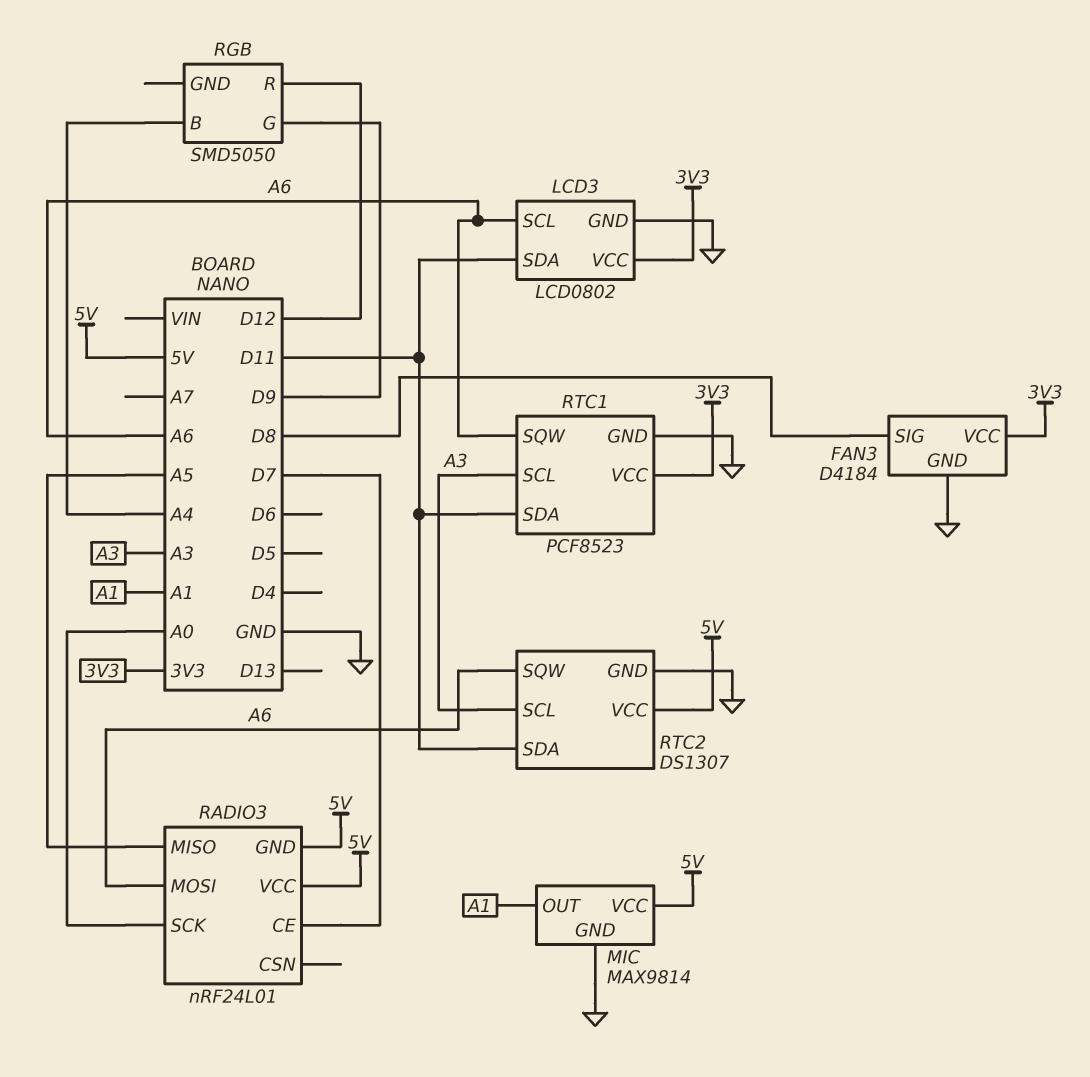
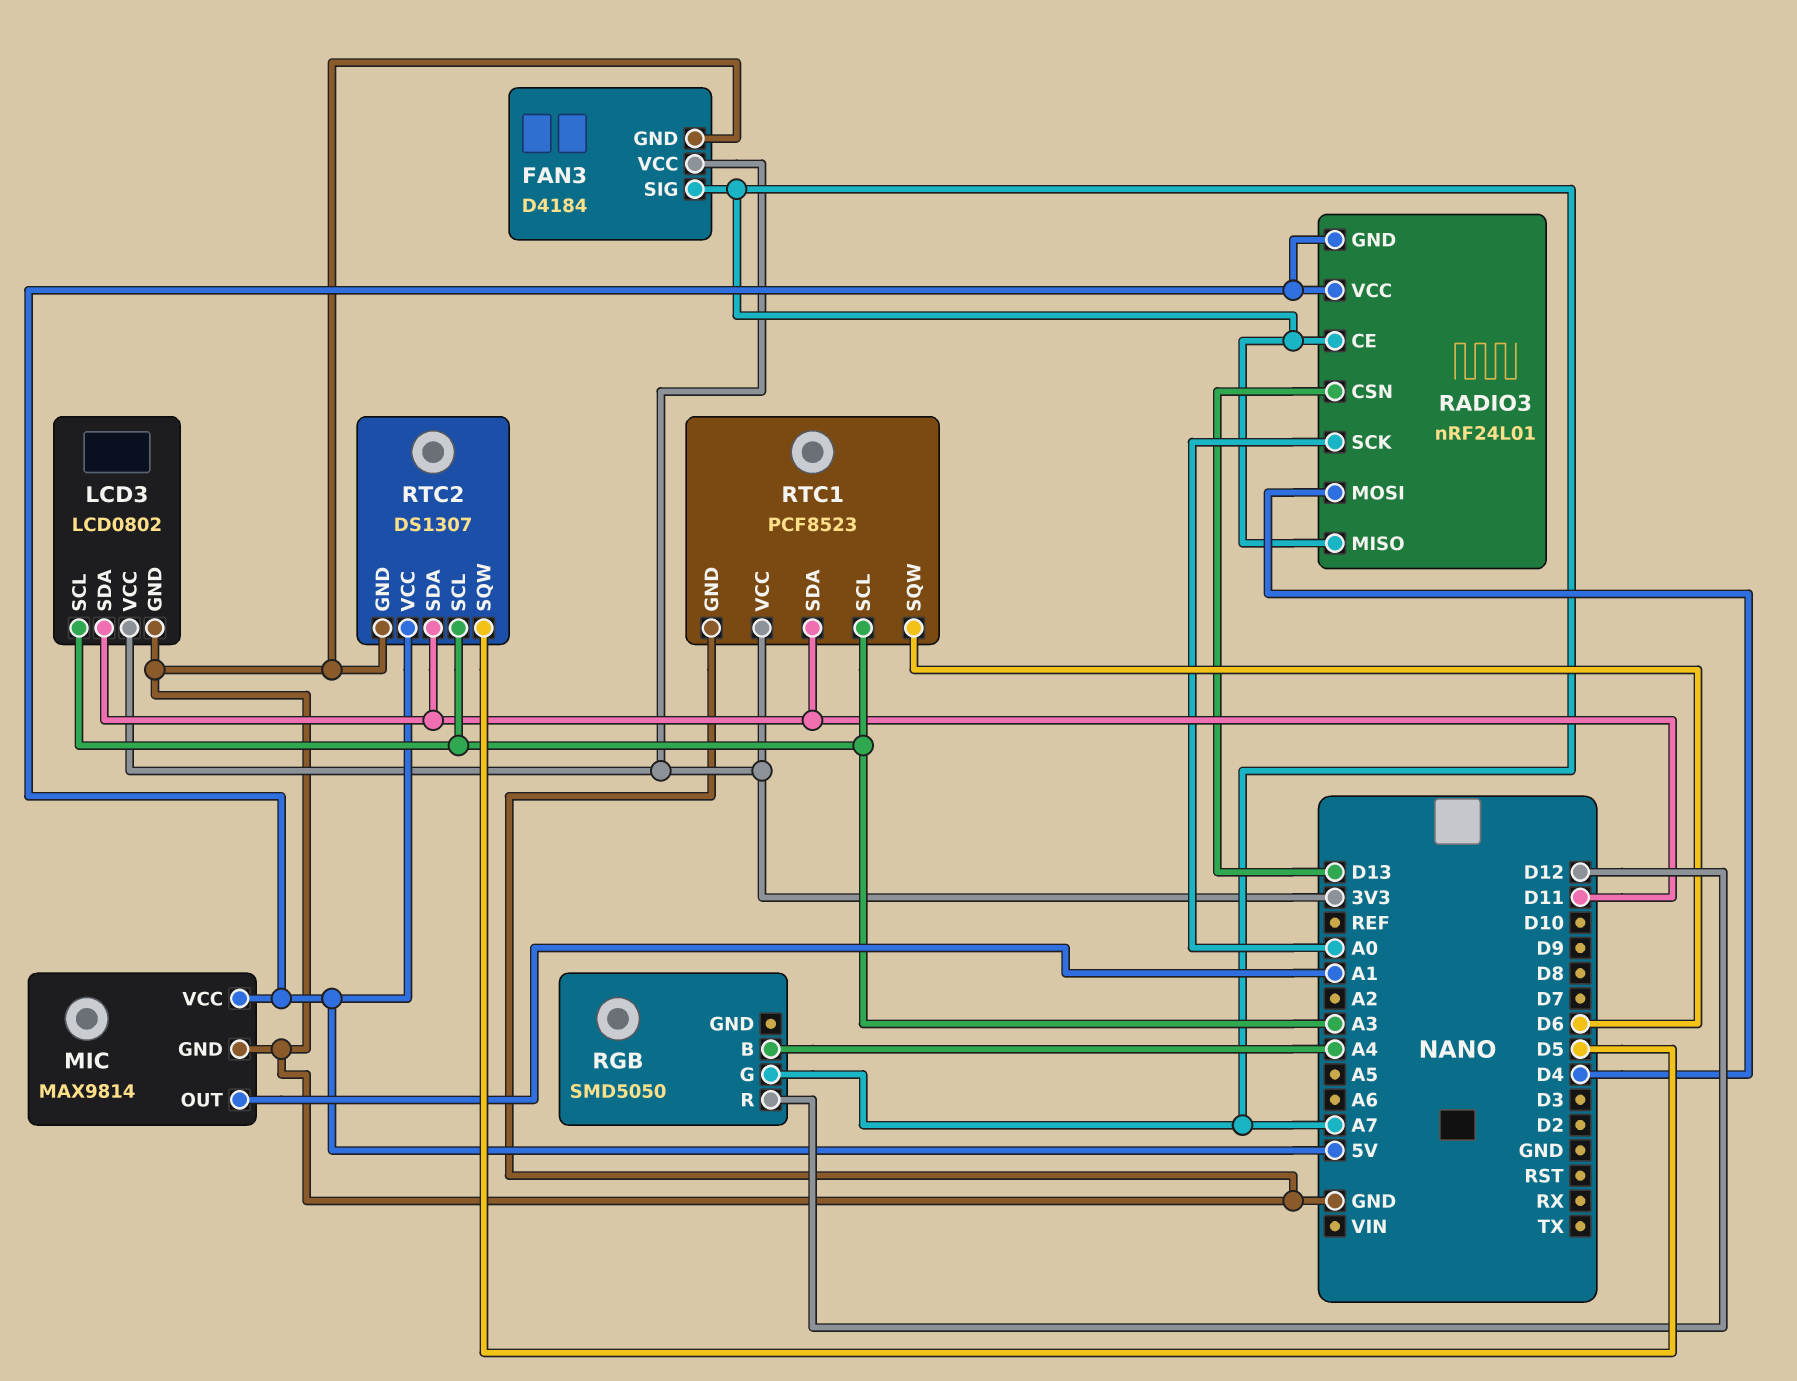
FAN3 pin SIG: D8 -> A7
LCD3 pin SCL: A6 -> A3
RADIO3 pin CE: D7 -> A7
RADIO3 pin CSN: none -> D13
RADIO3 pin MISO: A5 -> A7
RADIO3 pin MOSI: A6 -> D4
RGB pin G: D9 -> A7
RTC1 pin SQW: A6 -> D6
RTC2 pin SQW: A6 -> D5

